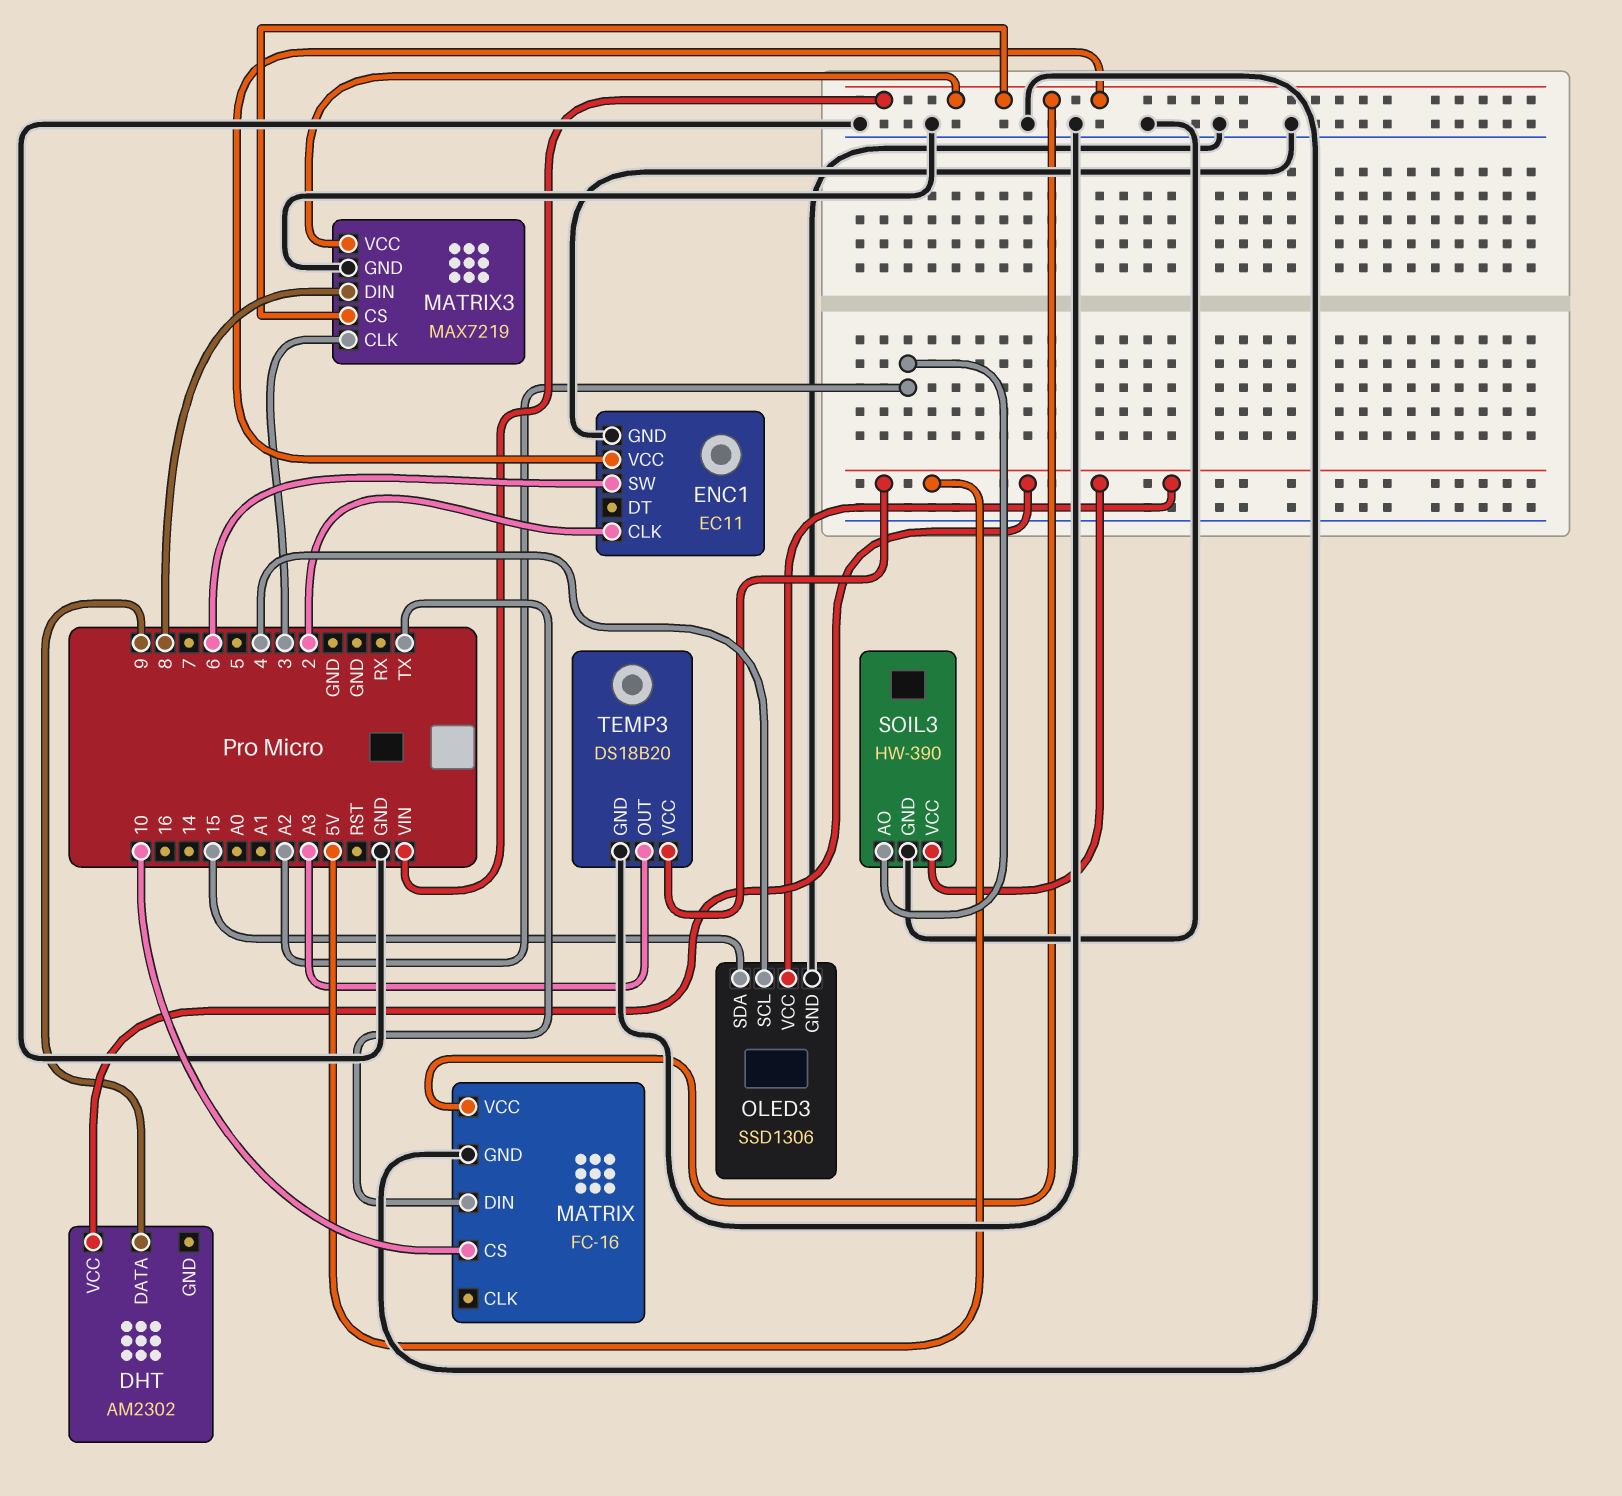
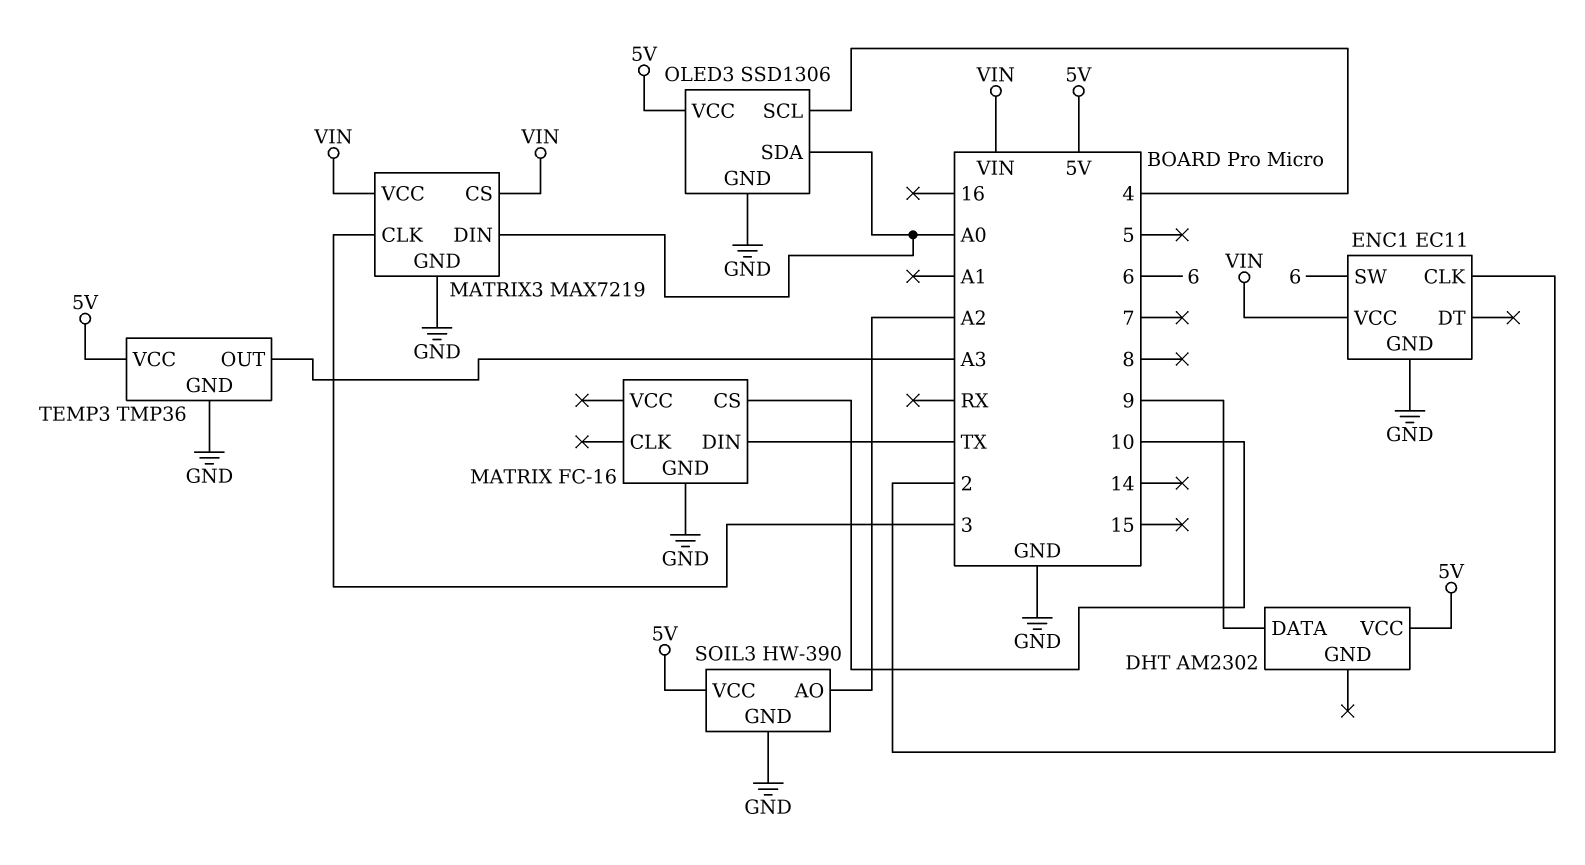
MATRIX pin VCC: VIN -> none
MATRIX3 pin DIN: 8 -> A0
OLED3 pin SDA: 15 -> A0
TEMP3: DS18B20 -> TMP36

